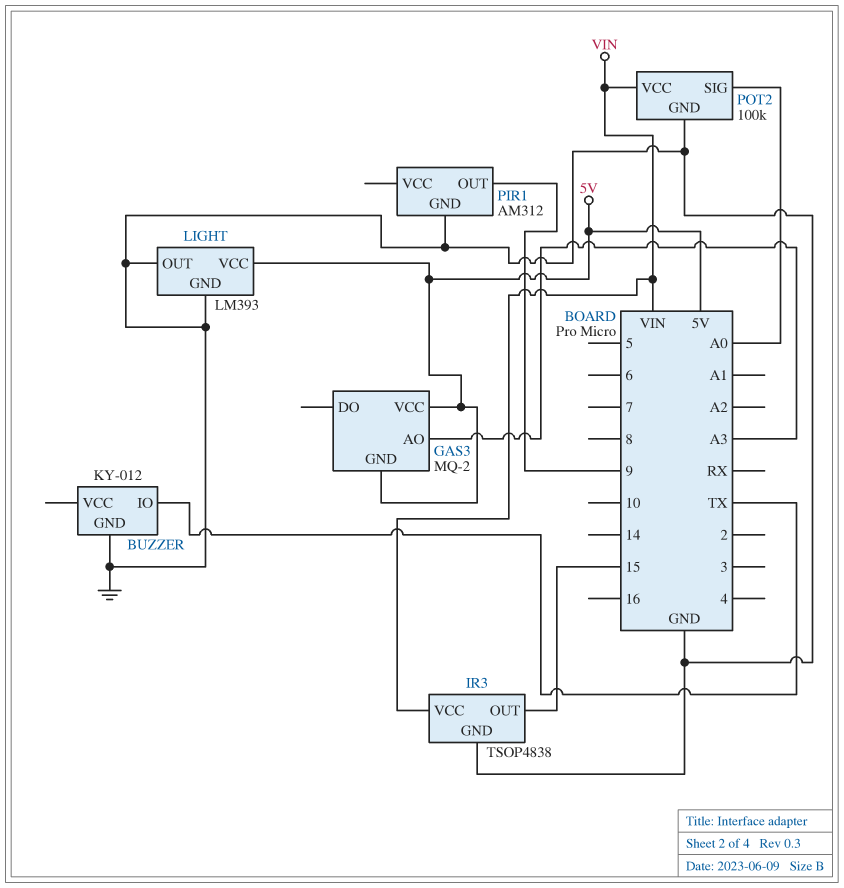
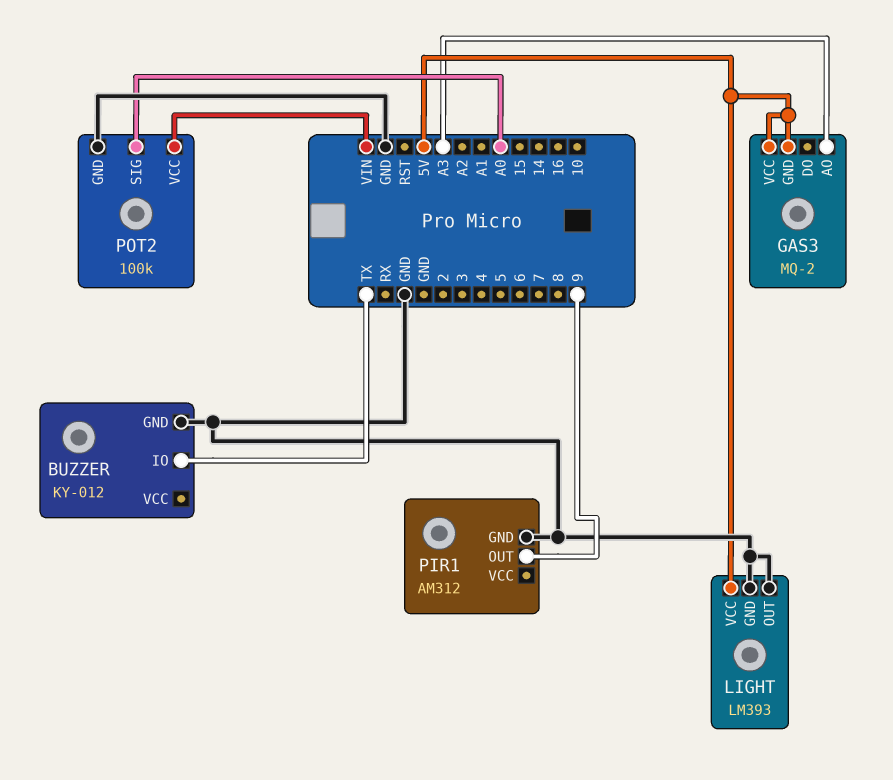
IR3: TSOP4838 -> none
IR3 pin GND: GND -> none
IR3 pin OUT: 15 -> none
IR3 pin VCC: VIN -> none

